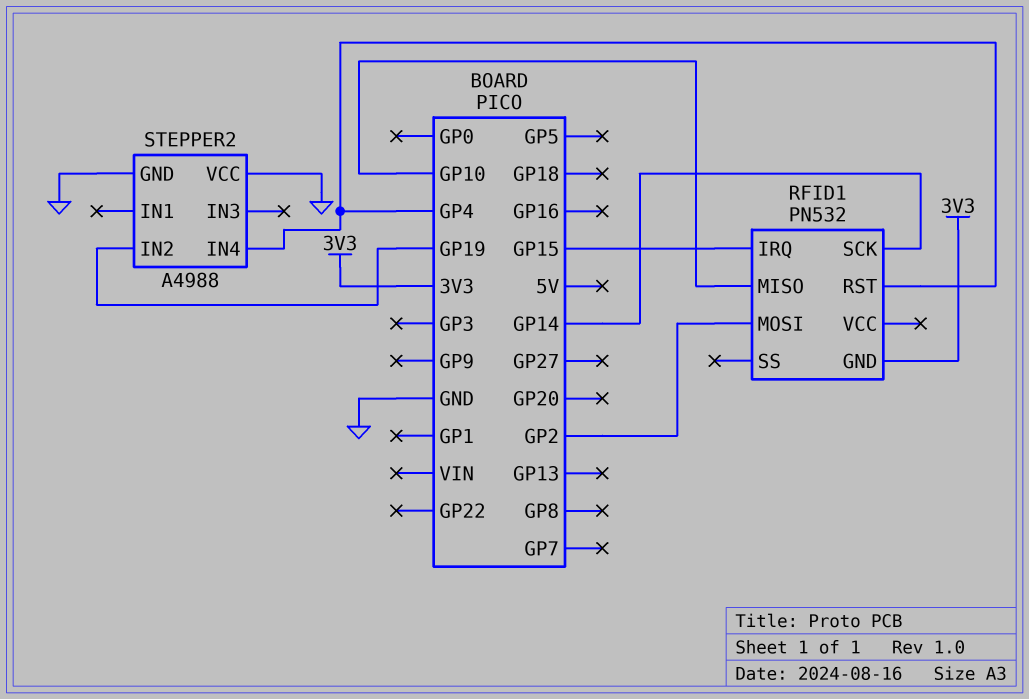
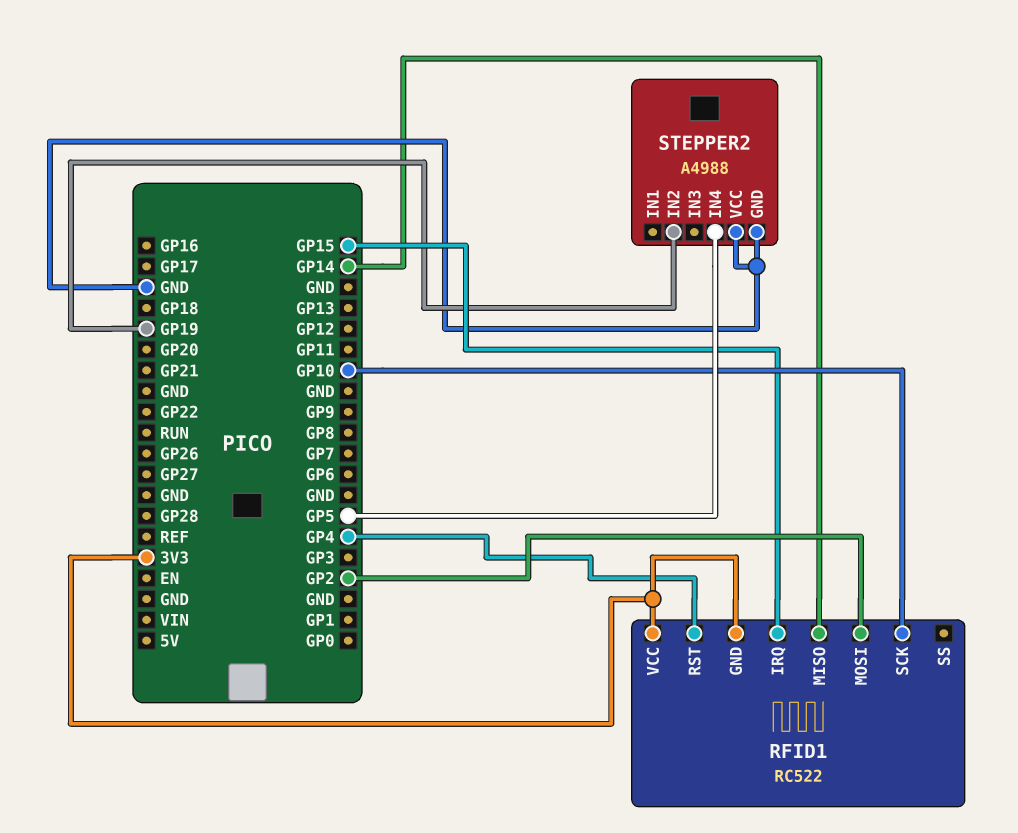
RFID1: PN532 -> RC522
RFID1 pin MISO: GP10 -> GP14
RFID1 pin SCK: GP14 -> GP10
RFID1 pin VCC: none -> 3V3
STEPPER2 pin IN4: GP4 -> GP5

